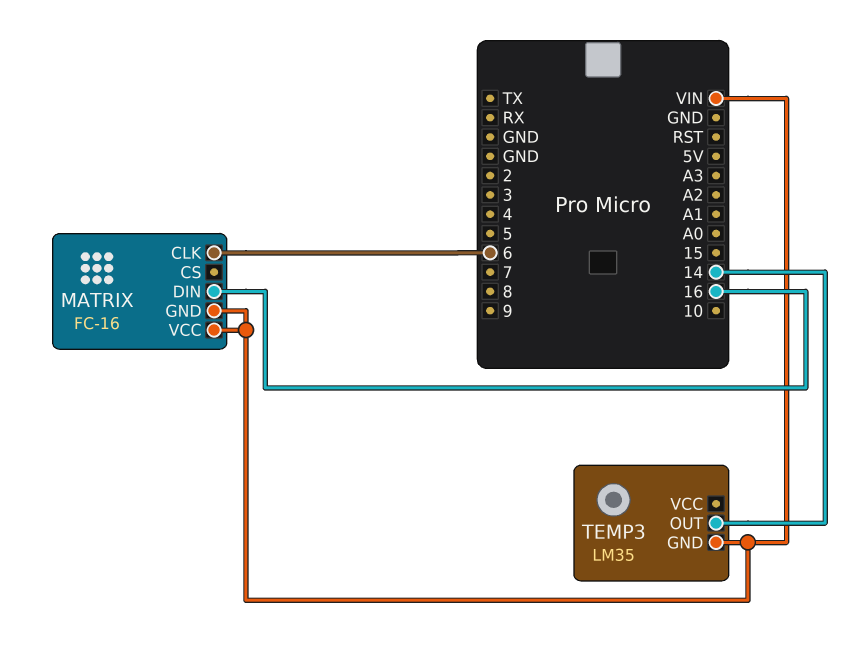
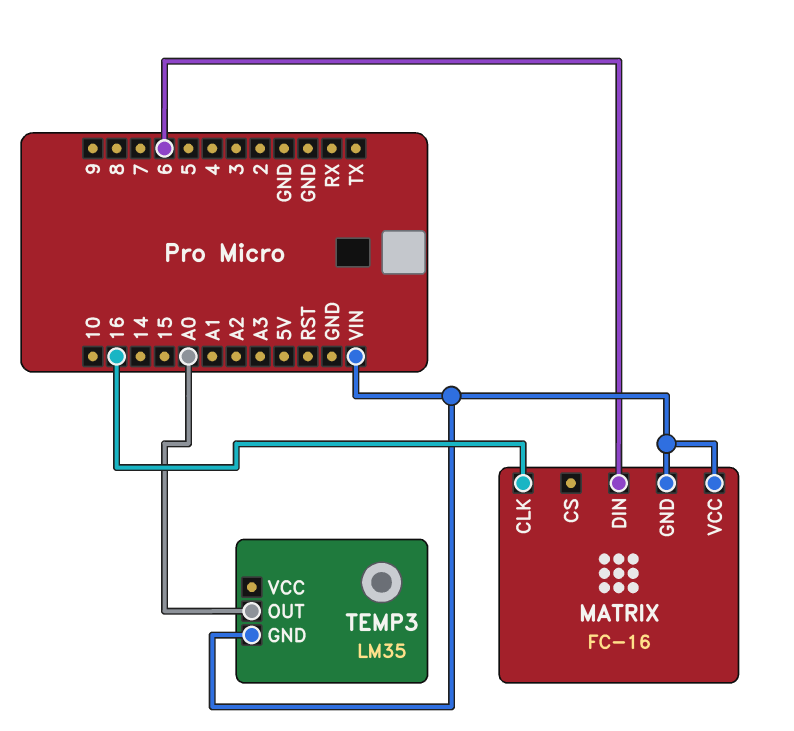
MATRIX pin CLK: 6 -> 16
MATRIX pin DIN: 16 -> 6
TEMP3 pin OUT: 14 -> A0

